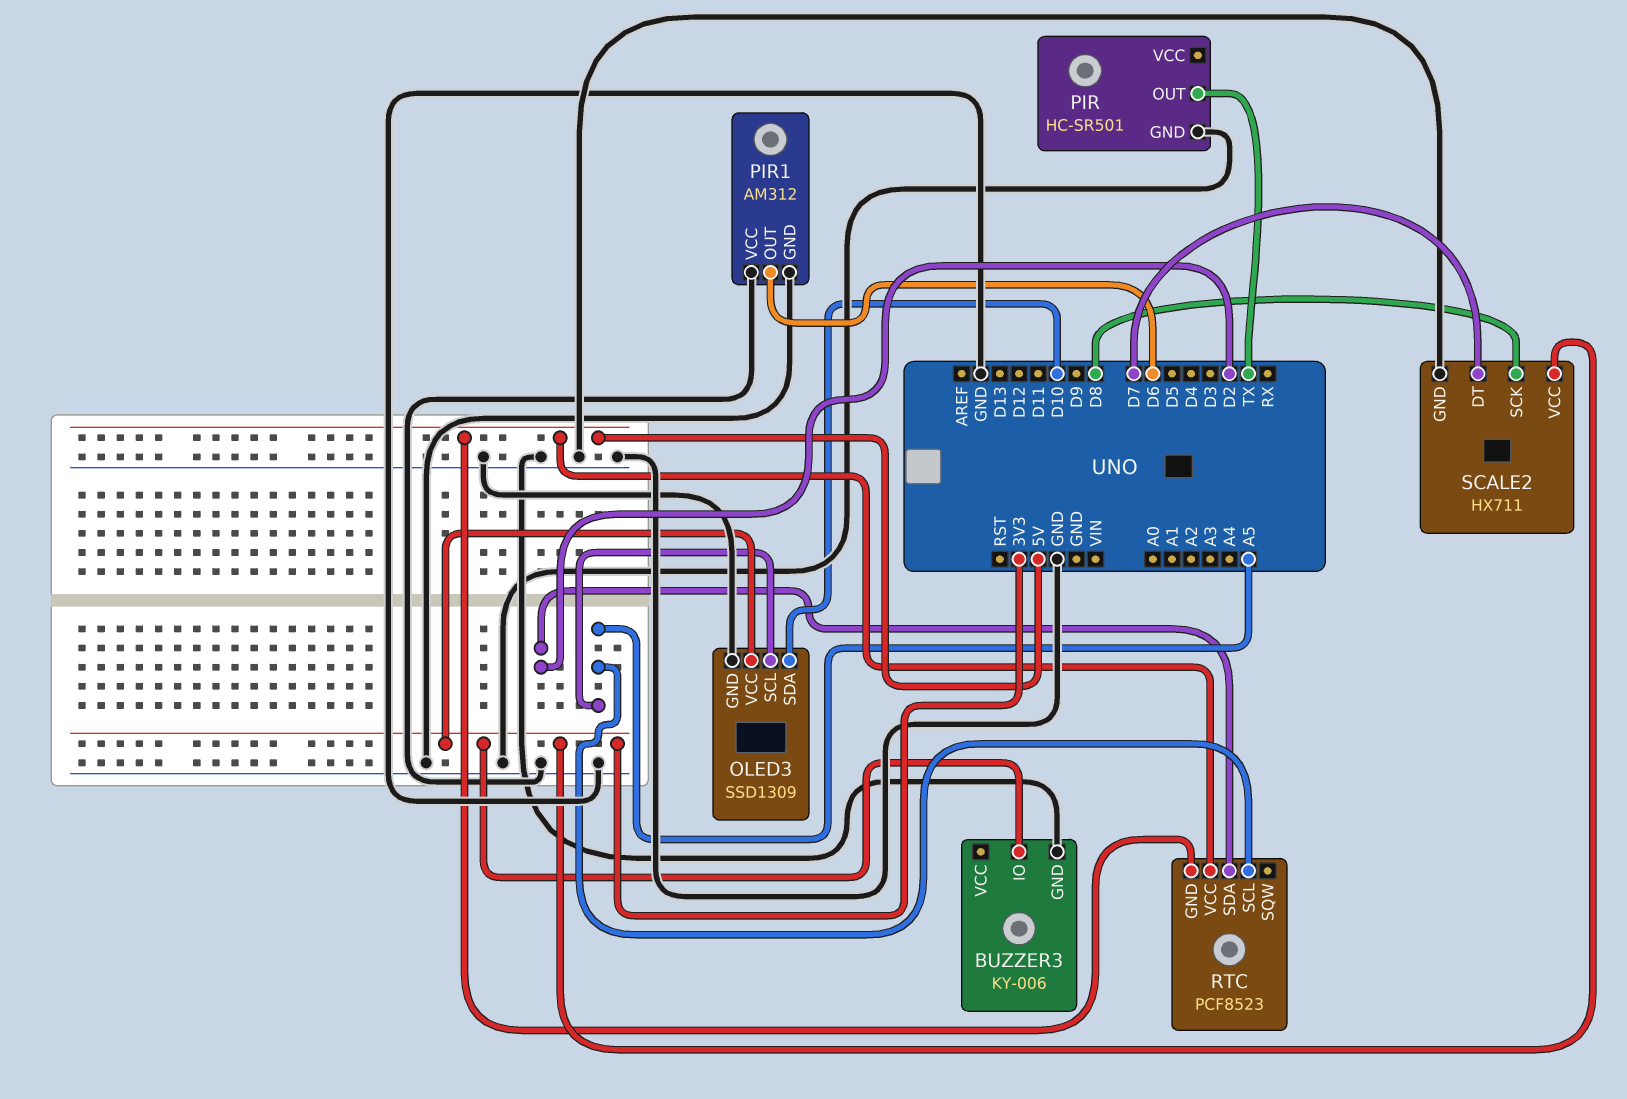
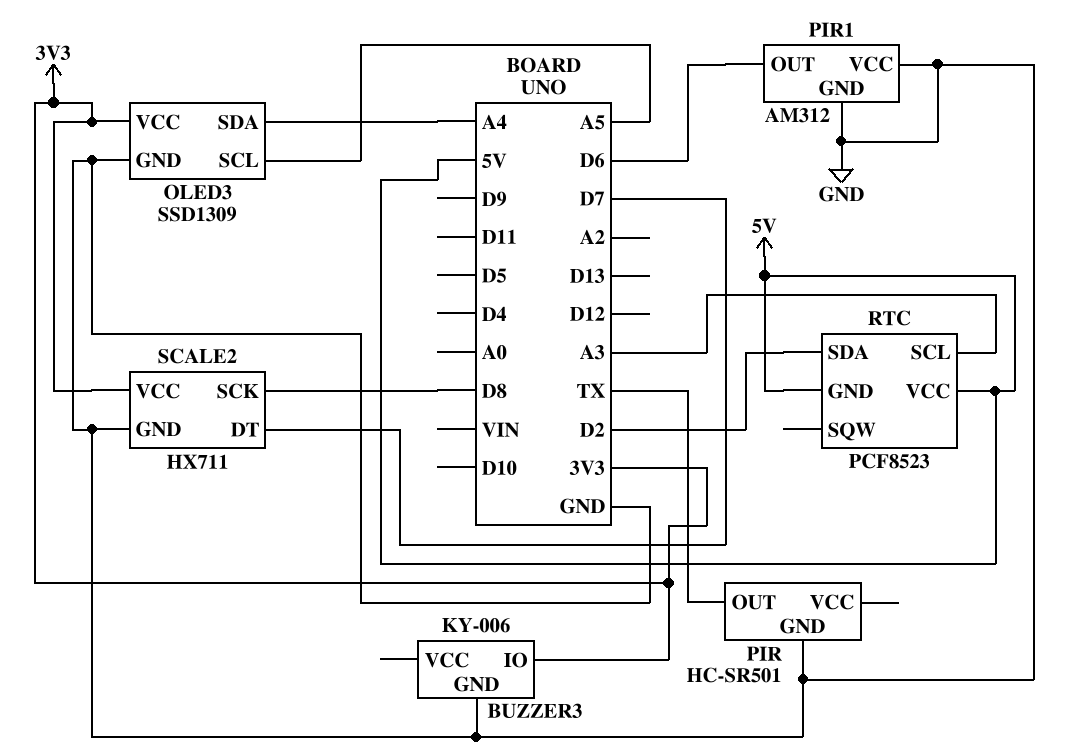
OLED3 pin SDA: D10 -> A4
RTC pin SCL: A5 -> A3

